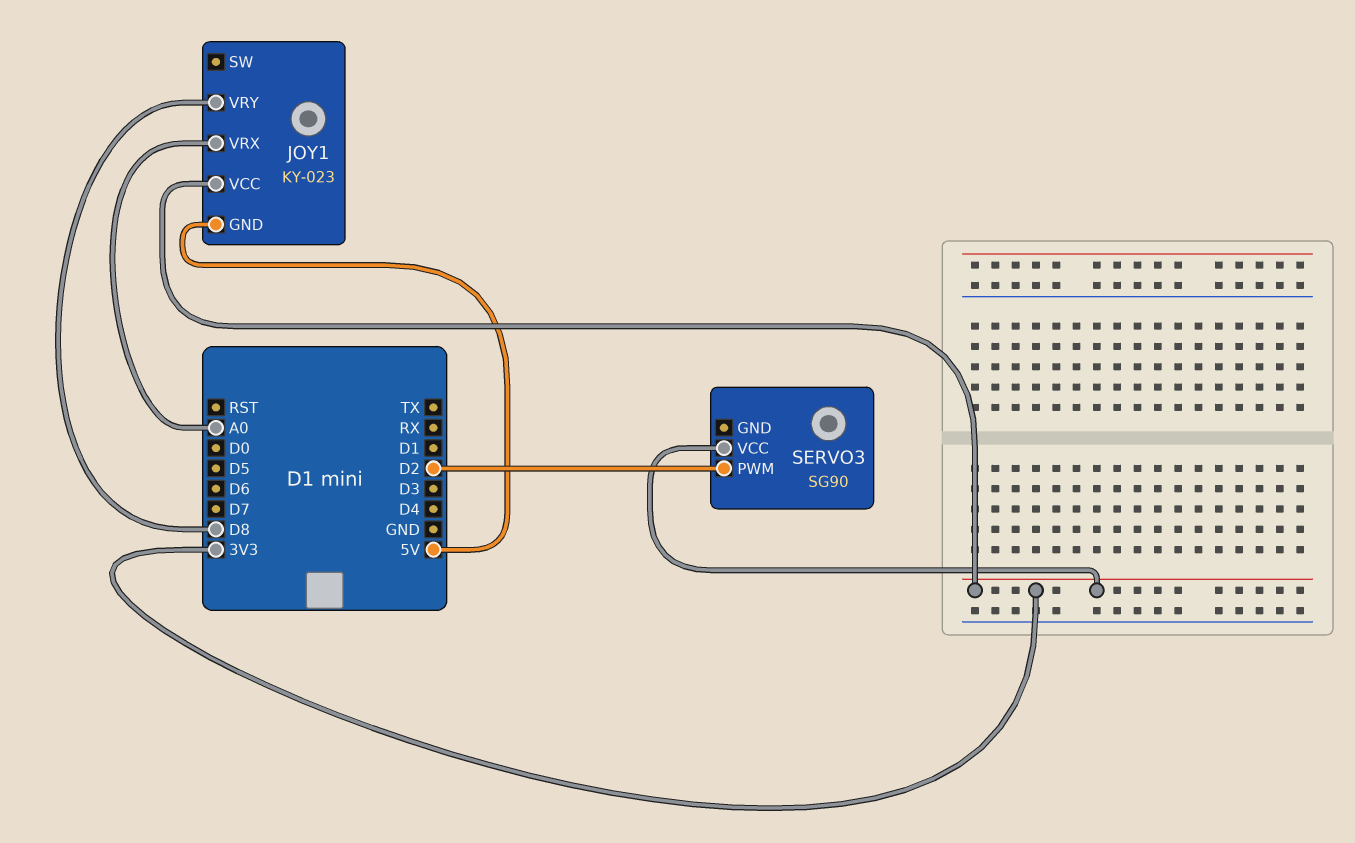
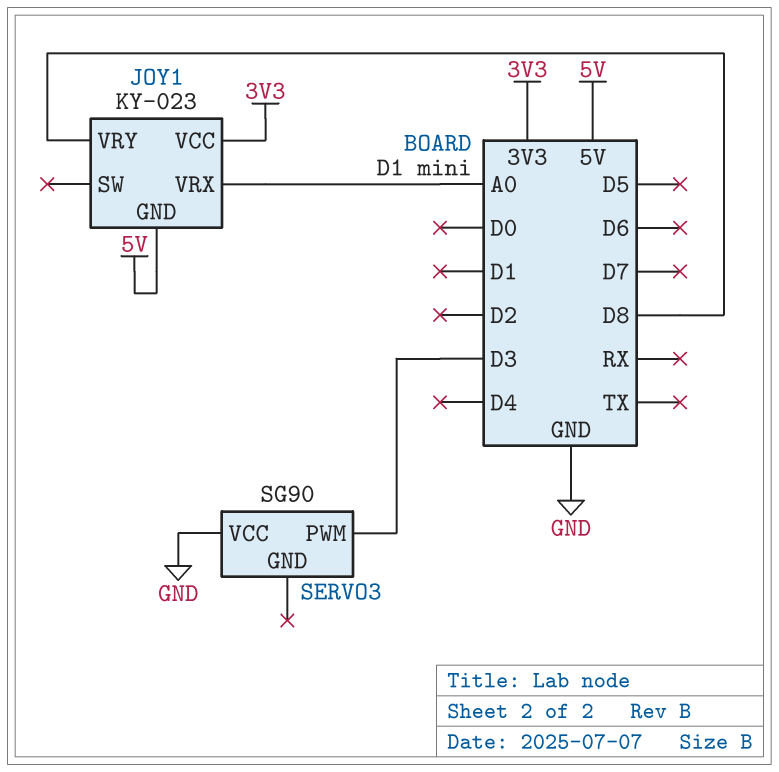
SERVO3 pin PWM: D2 -> D3
SERVO3 pin VCC: 3V3 -> GND

